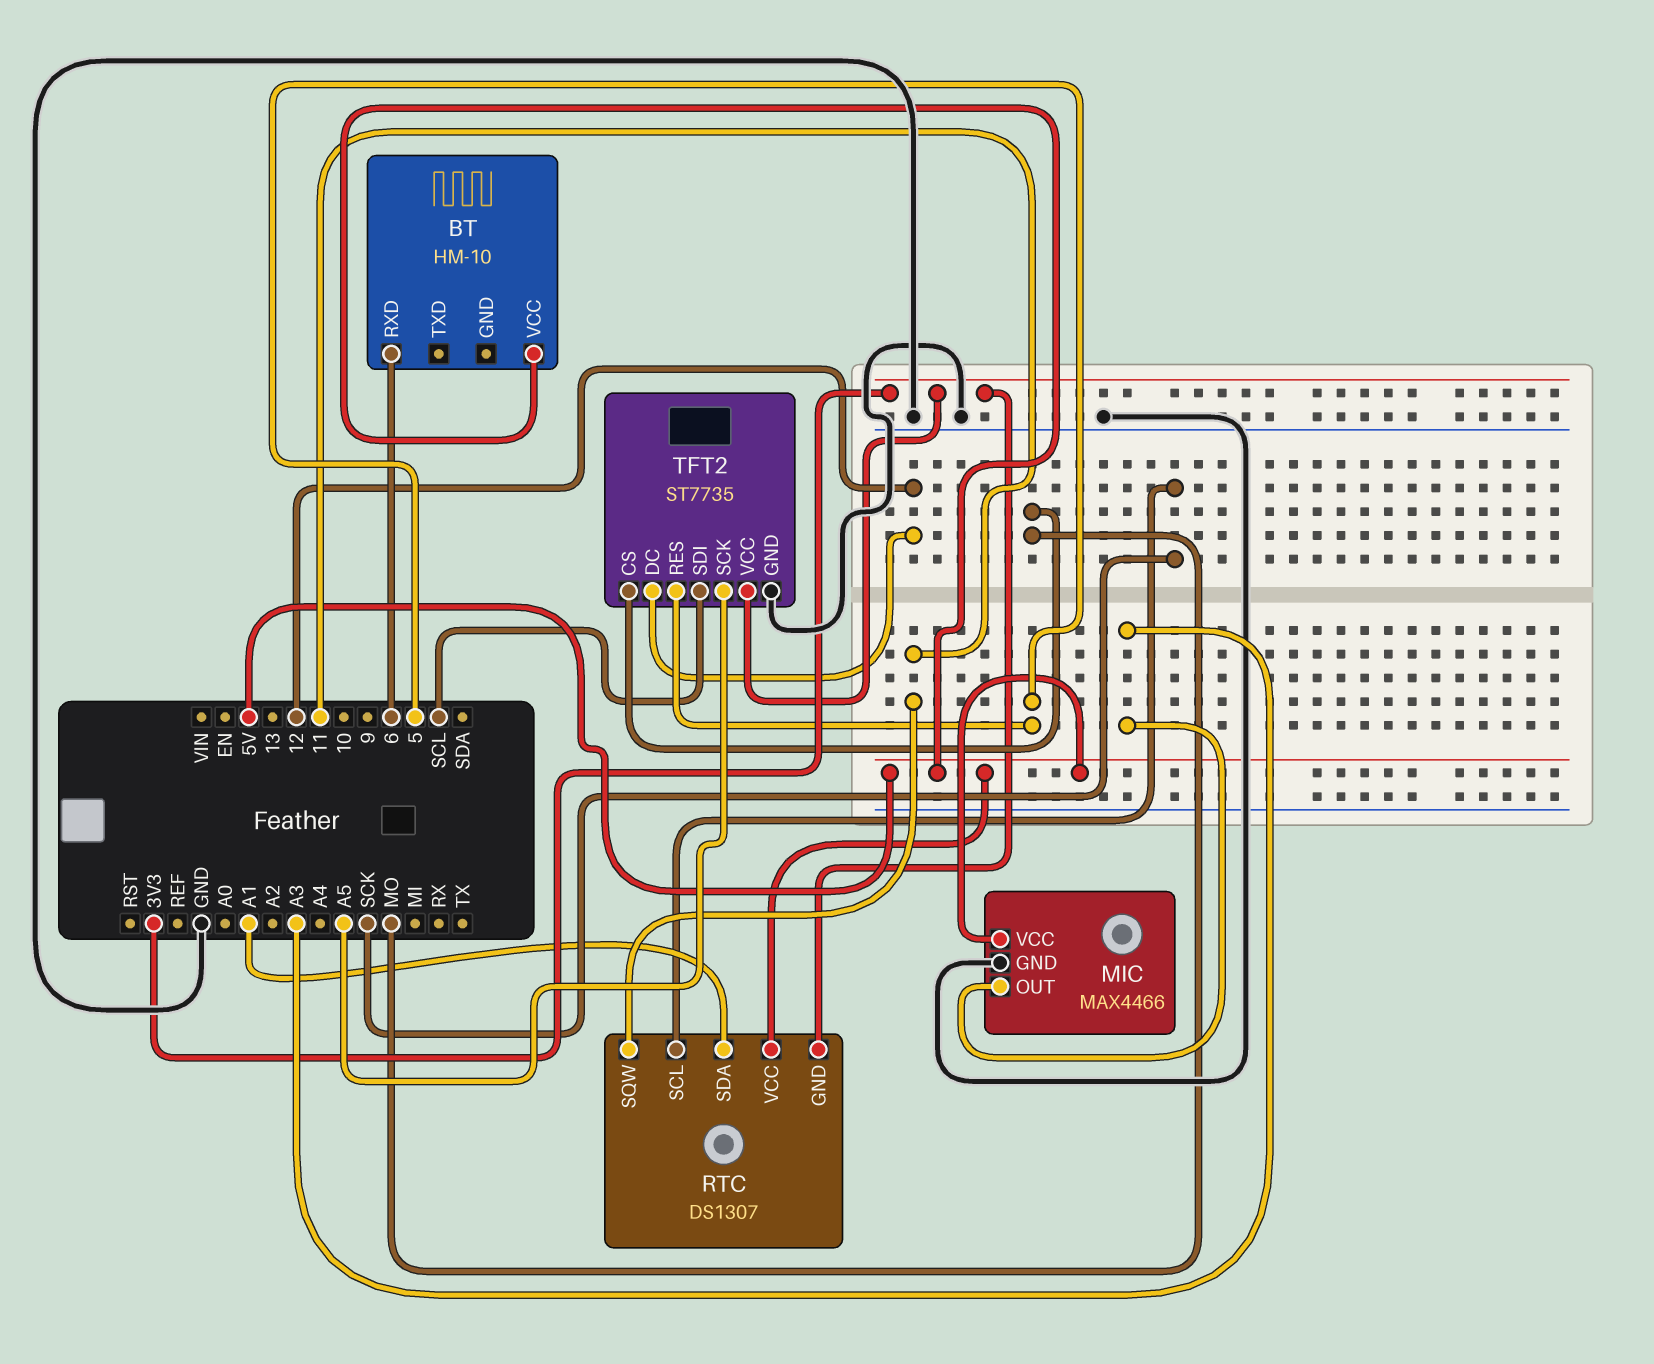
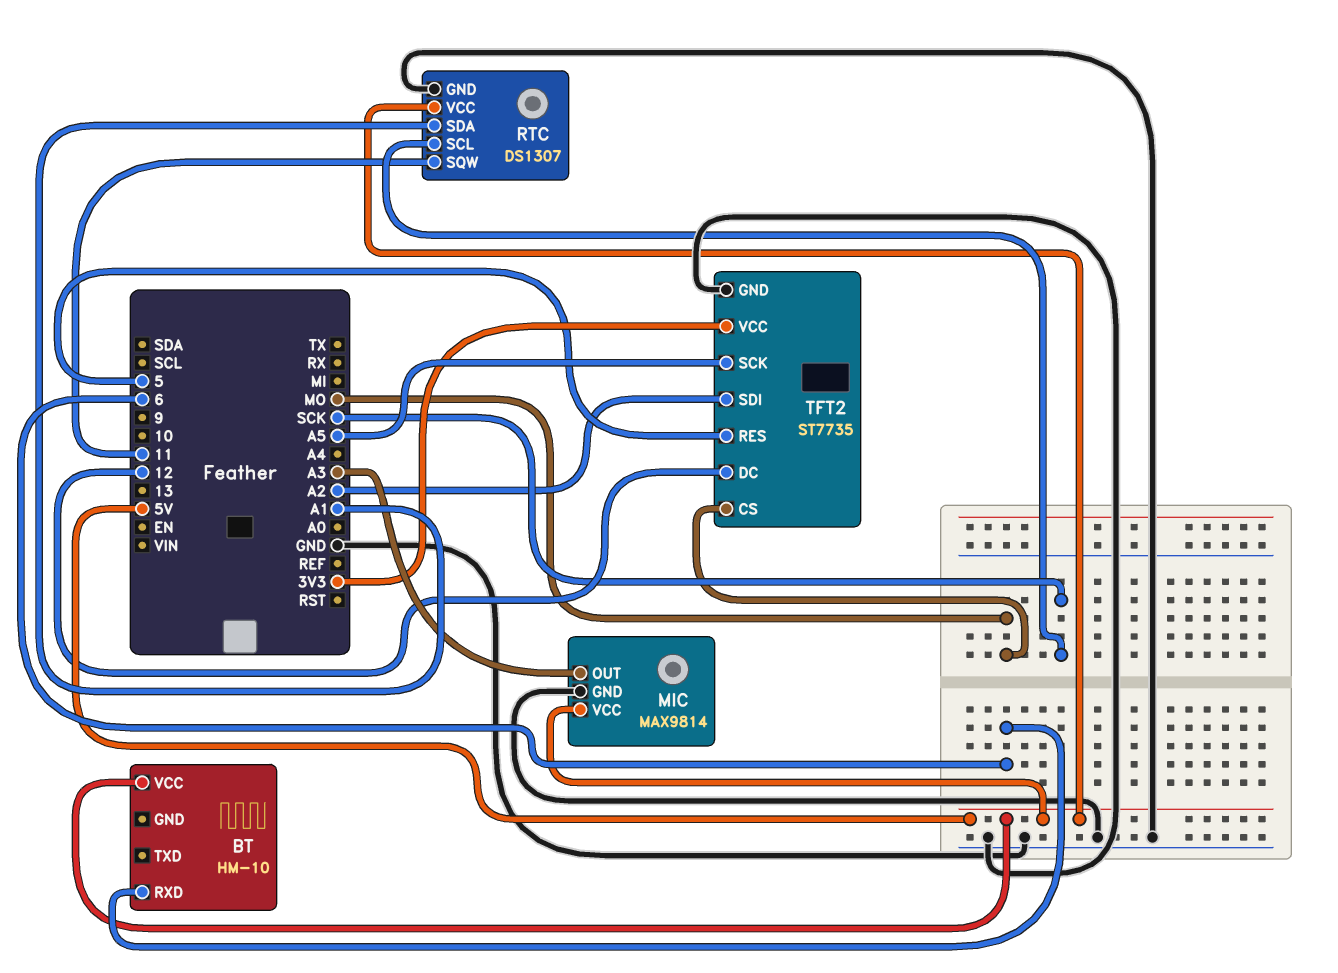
MIC: MAX4466 -> MAX9814
RTC pin GND: 3V3 -> GND
TFT2 pin SDI: SCL -> A2

